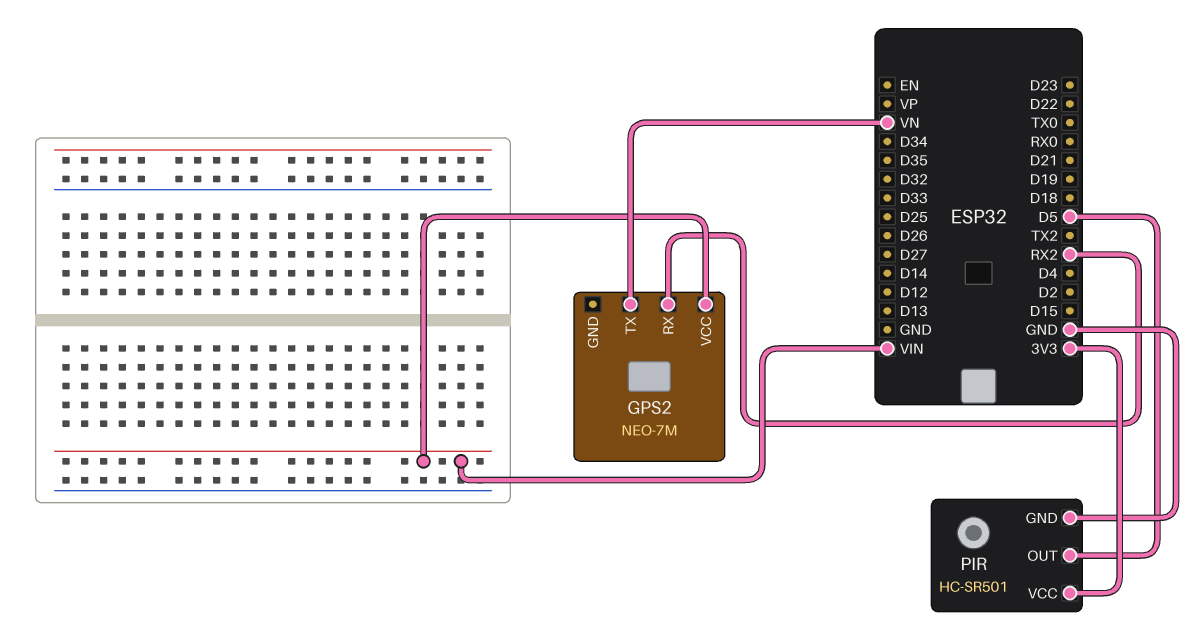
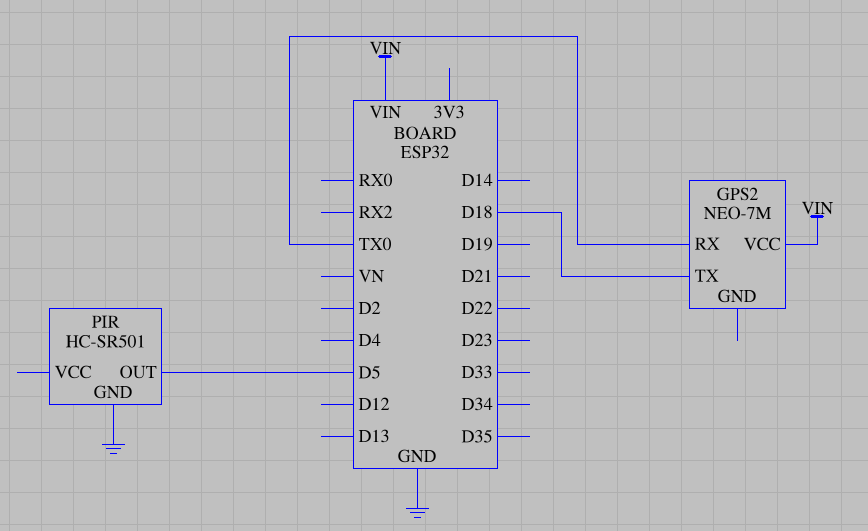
GPS2 pin RX: RX2 -> TX0
GPS2 pin TX: VN -> D18
PIR pin VCC: 3V3 -> none

